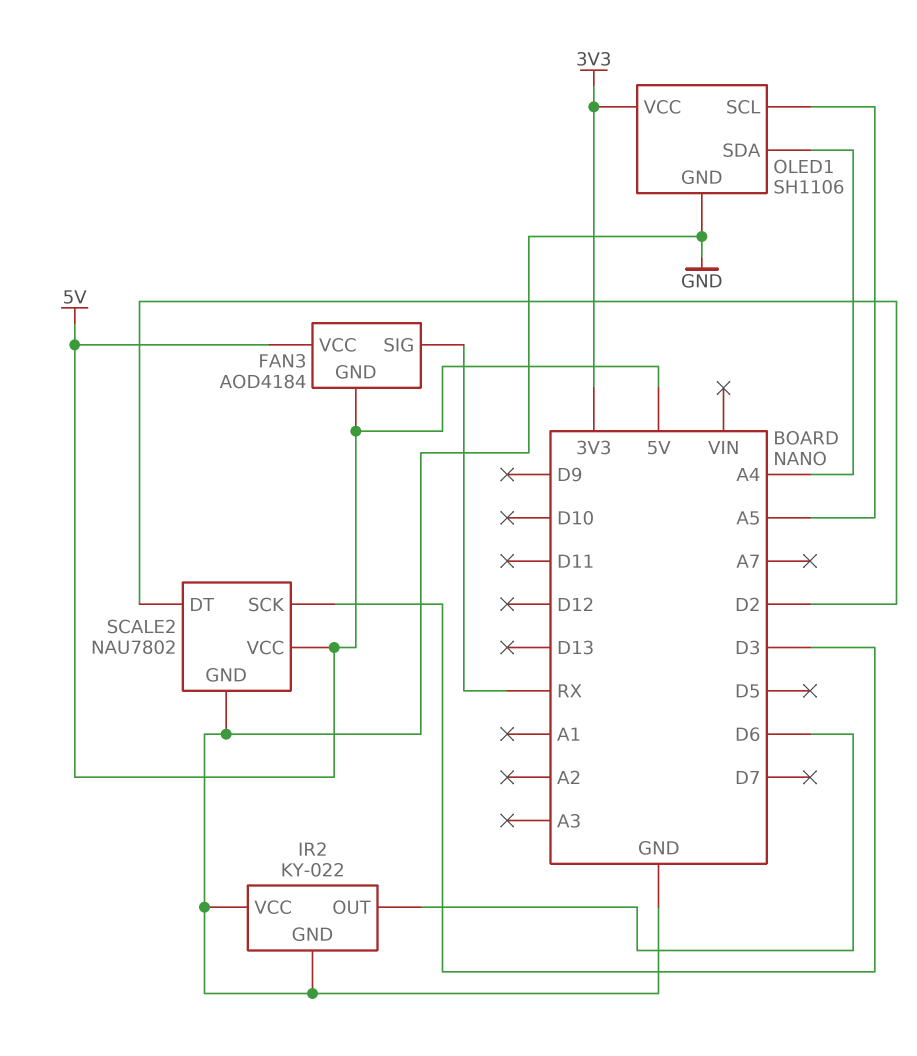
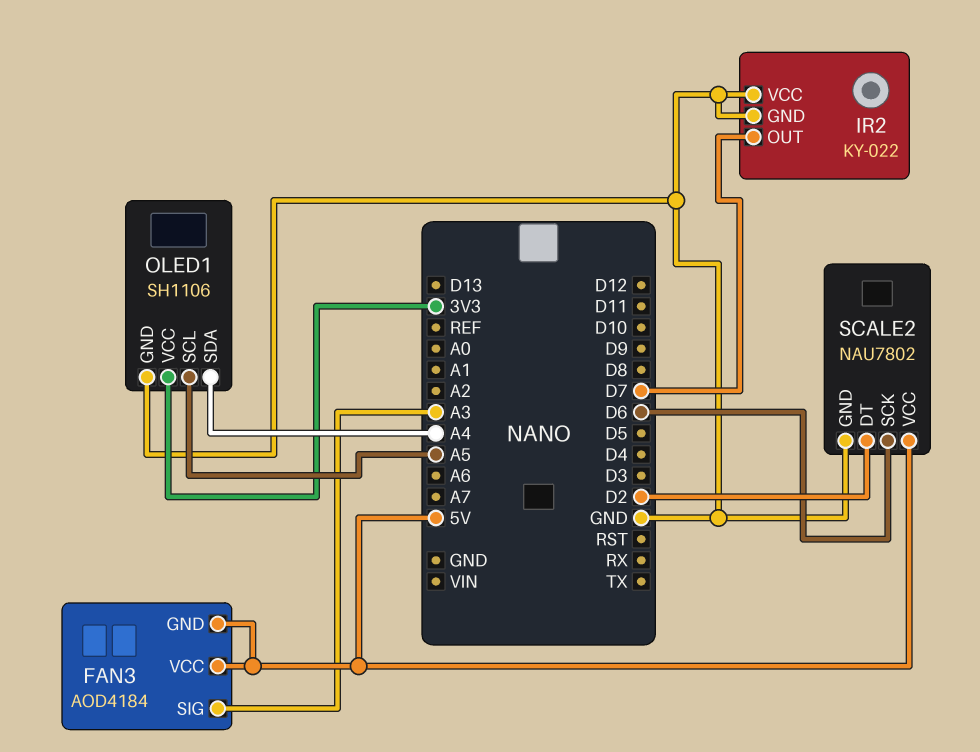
FAN3 pin SIG: RX -> A3
IR2 pin OUT: D6 -> D7
SCALE2 pin SCK: D3 -> D6

